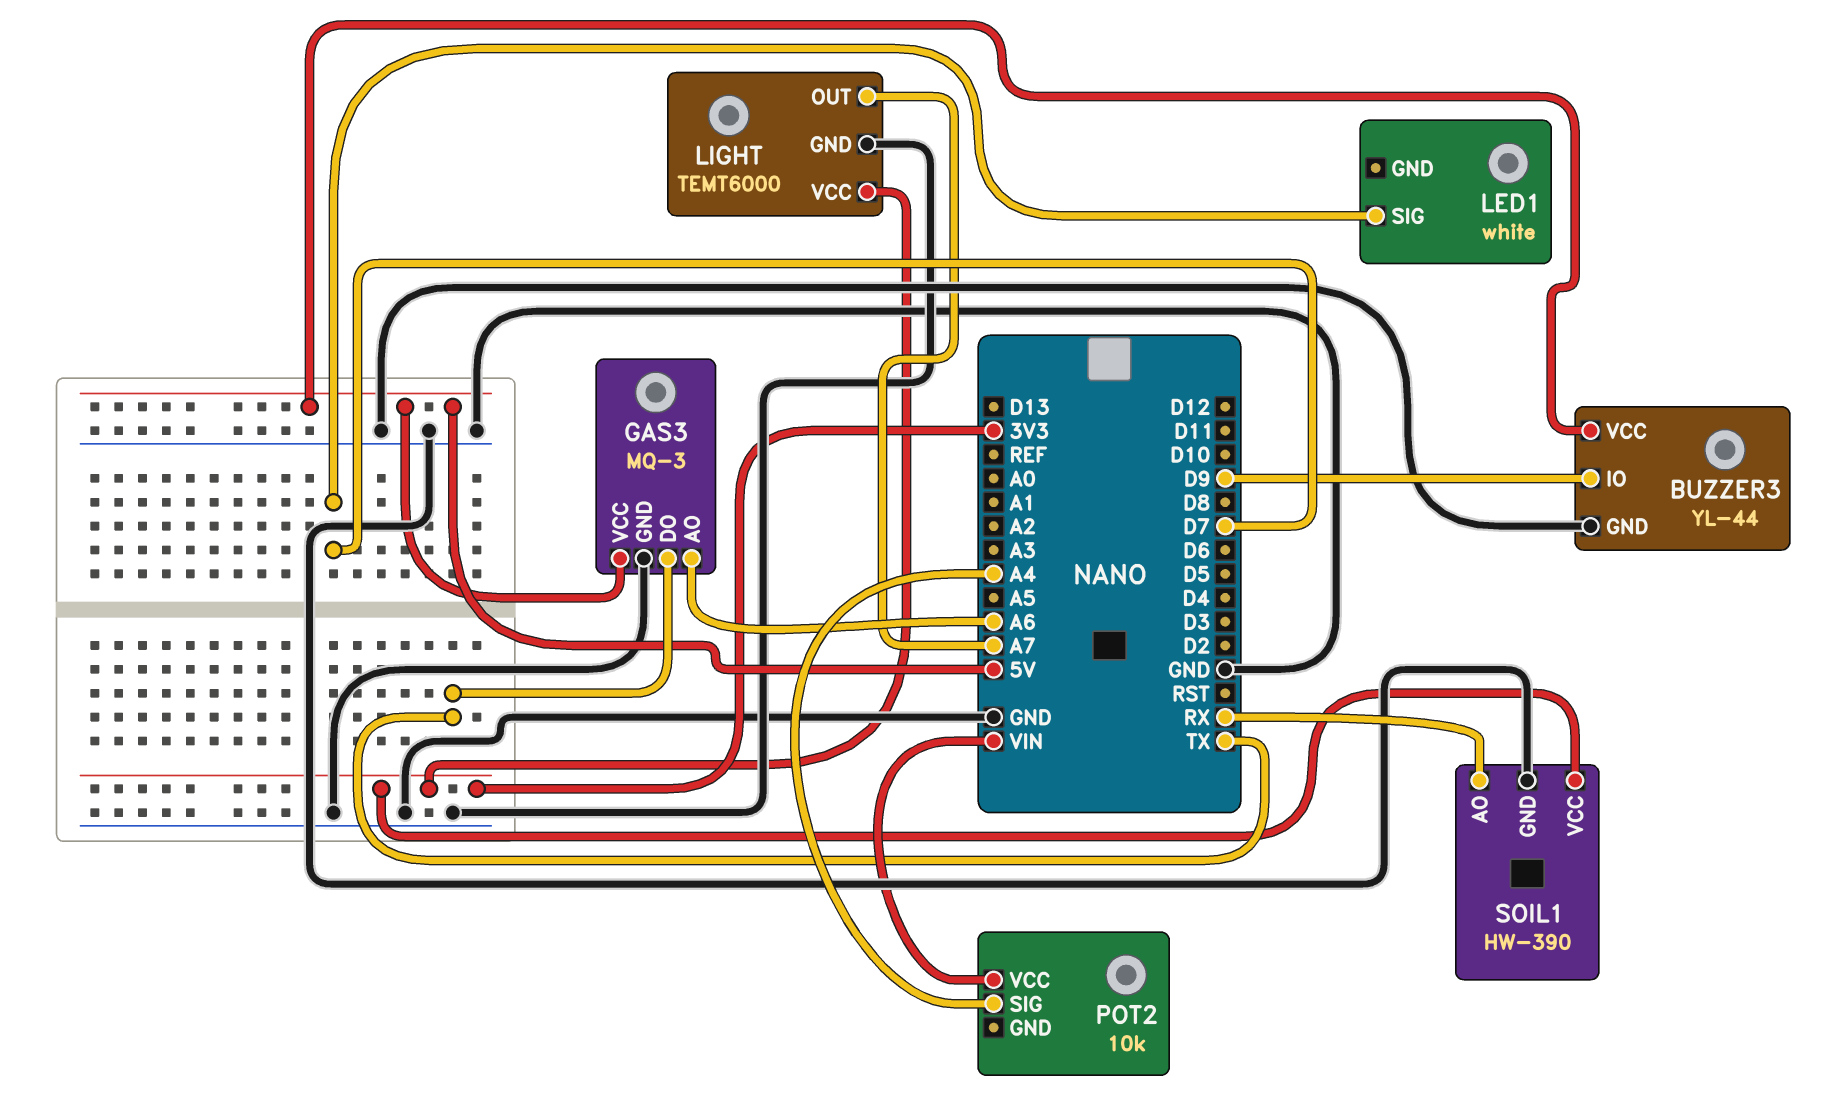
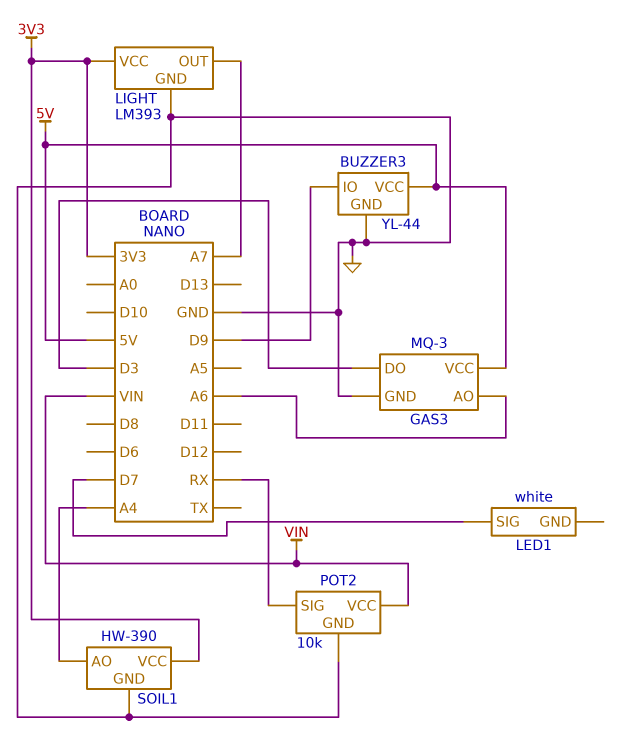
GAS3 pin DO: TX -> D3
LIGHT: TEMT6000 -> LM393
POT2 pin GND: none -> GND
POT2 pin SIG: A4 -> RX
SOIL1 pin AO: RX -> A4

